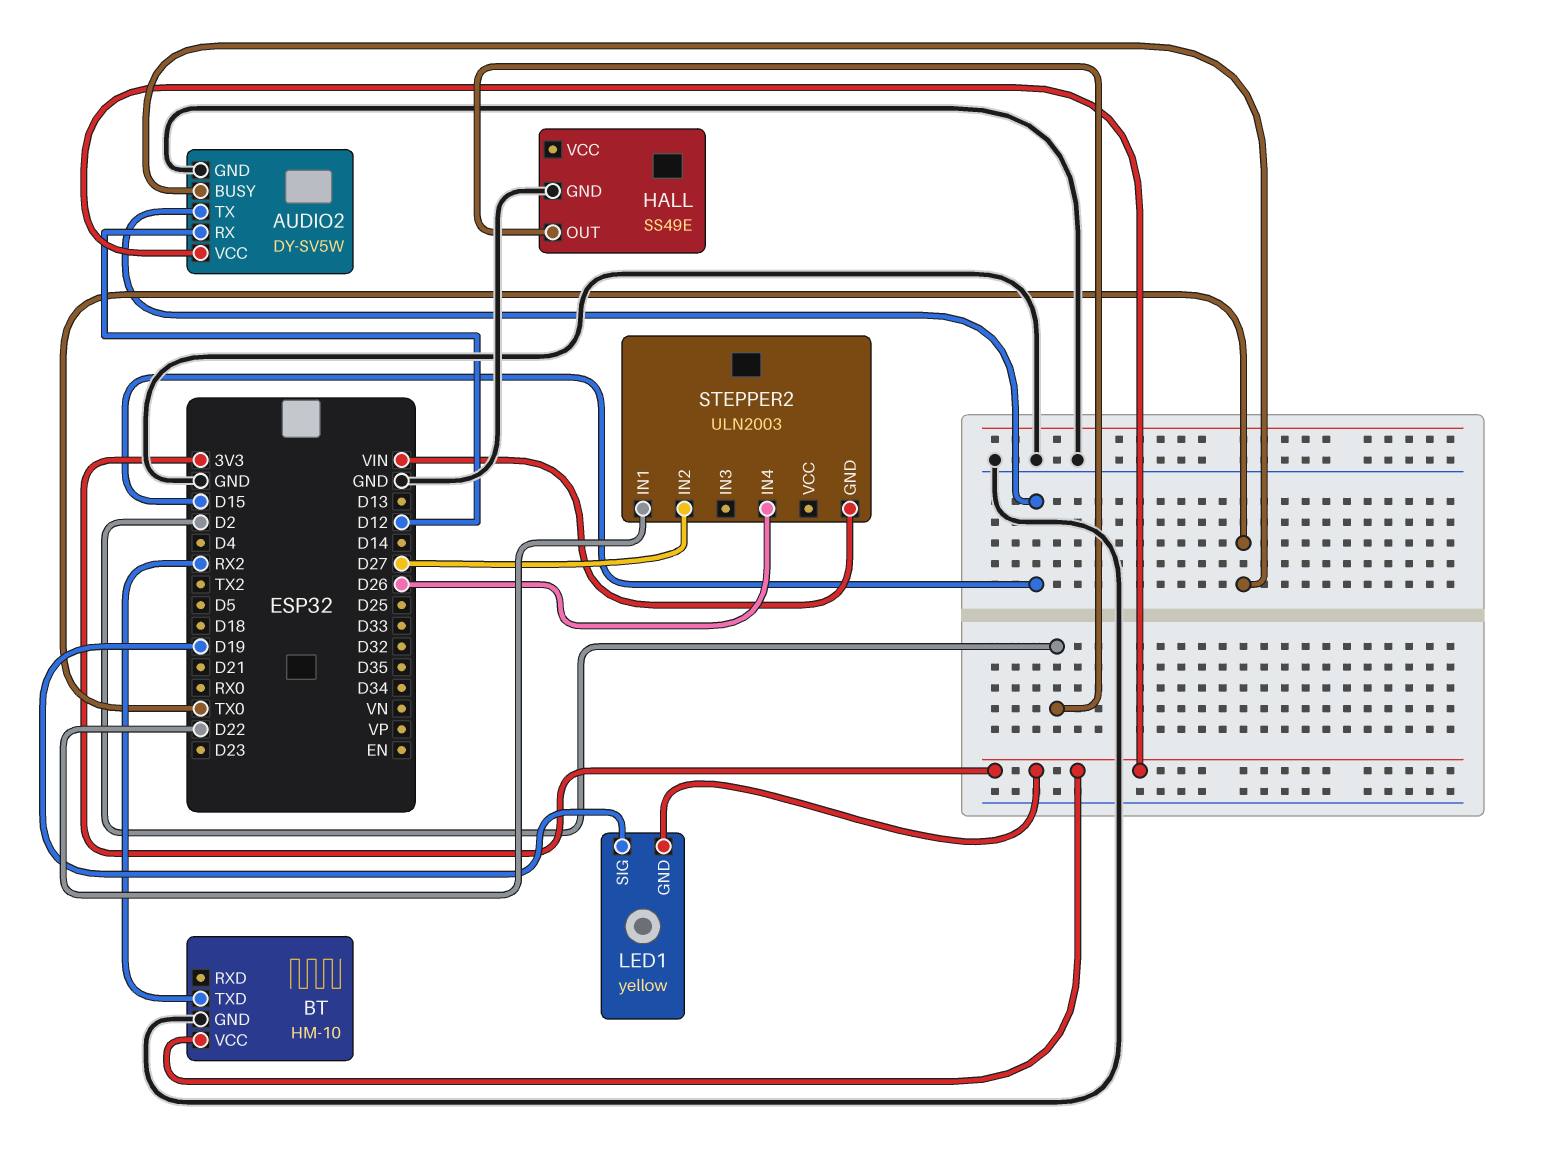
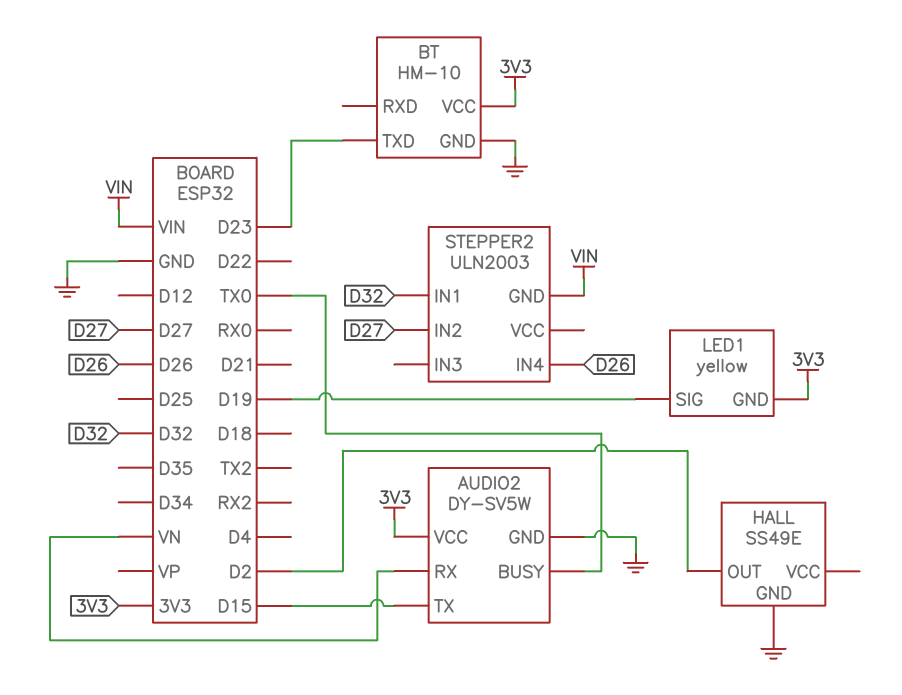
AUDIO2 pin RX: D12 -> VN
BT pin TXD: RX2 -> D23
STEPPER2 pin IN1: D22 -> D32

